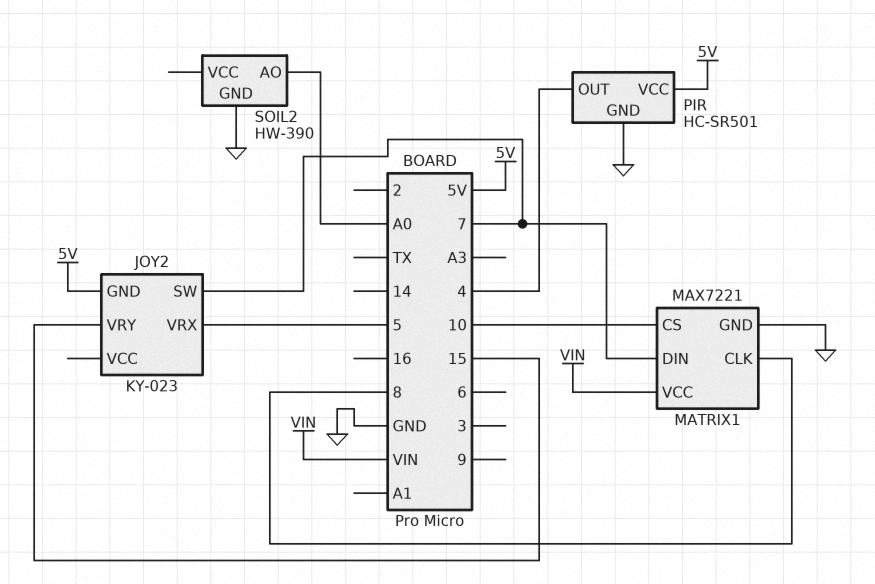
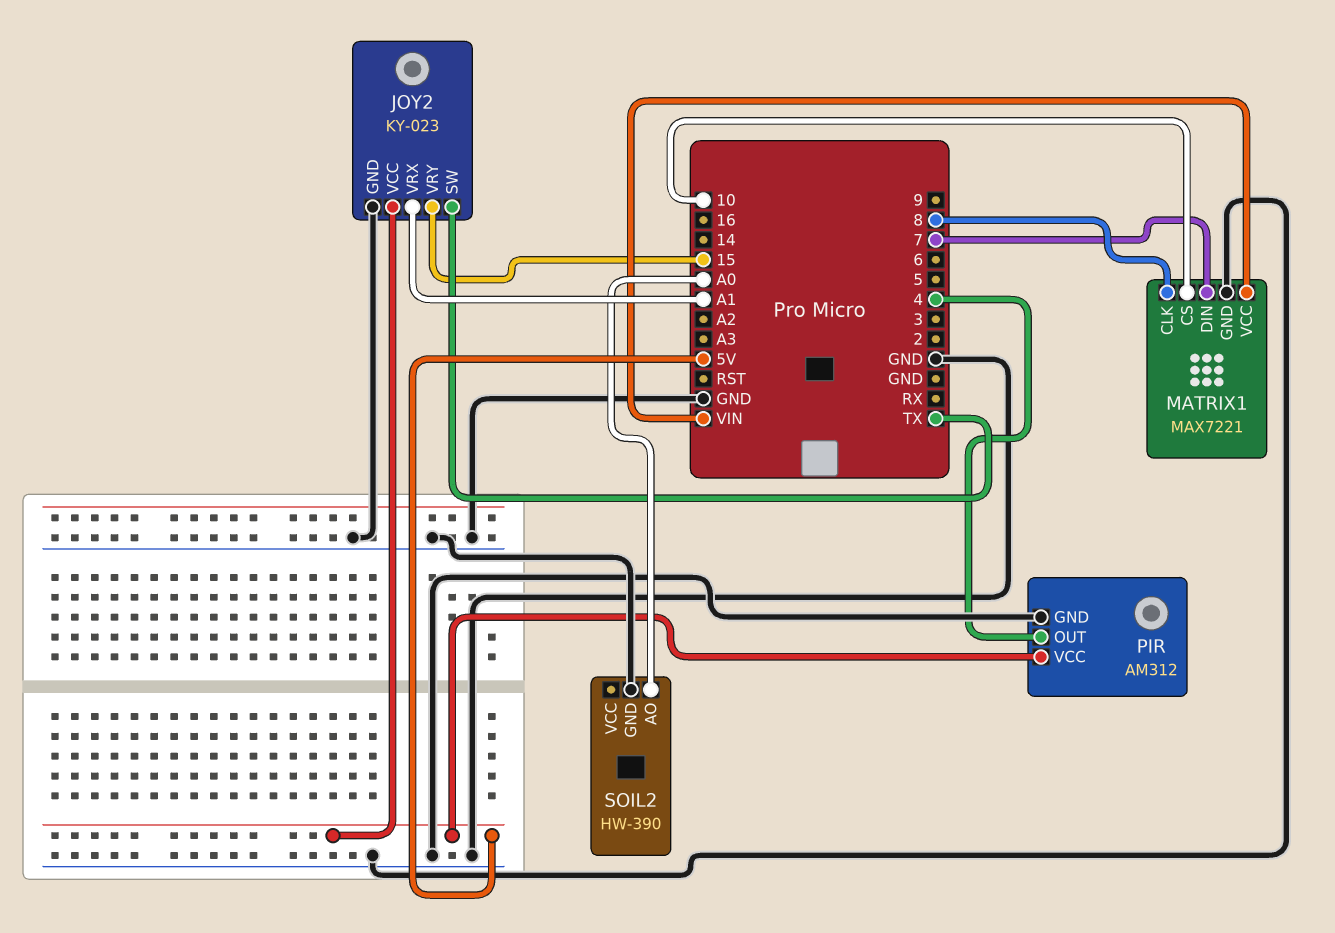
JOY2 pin GND: 5V -> GND
JOY2 pin SW: 7 -> TX
JOY2 pin VCC: none -> 5V
JOY2 pin VRX: 5 -> A1
PIR: HC-SR501 -> AM312

